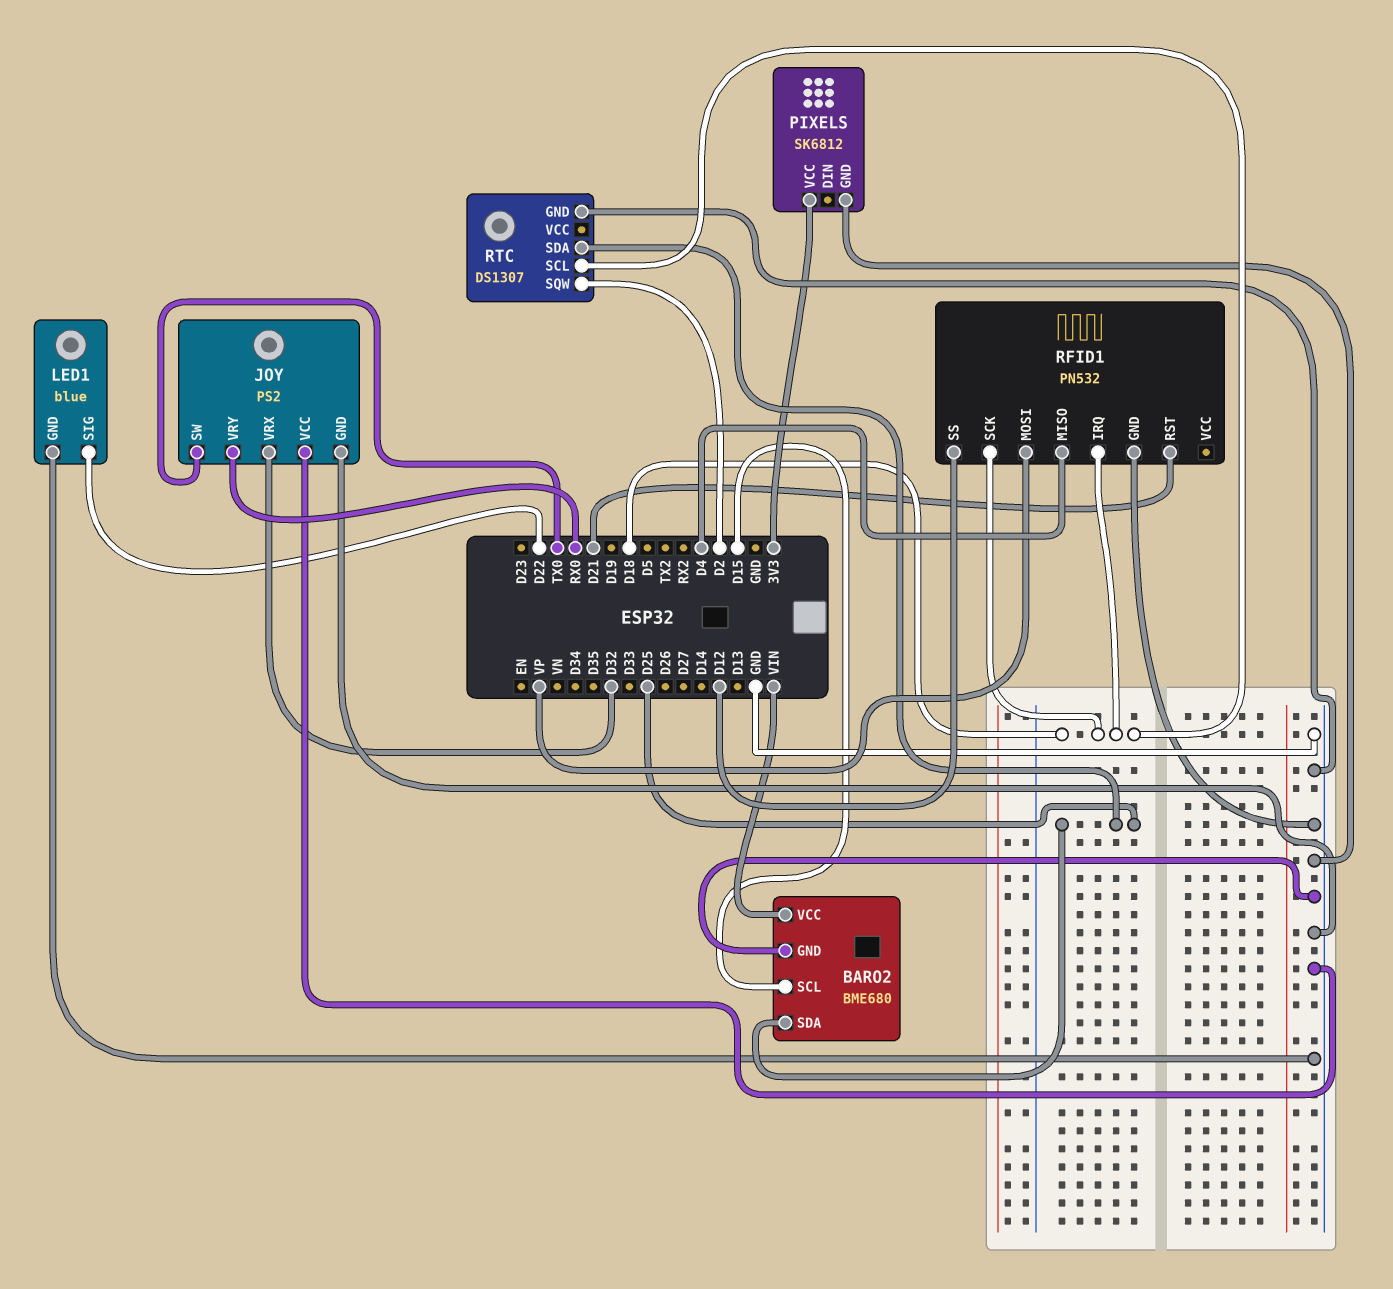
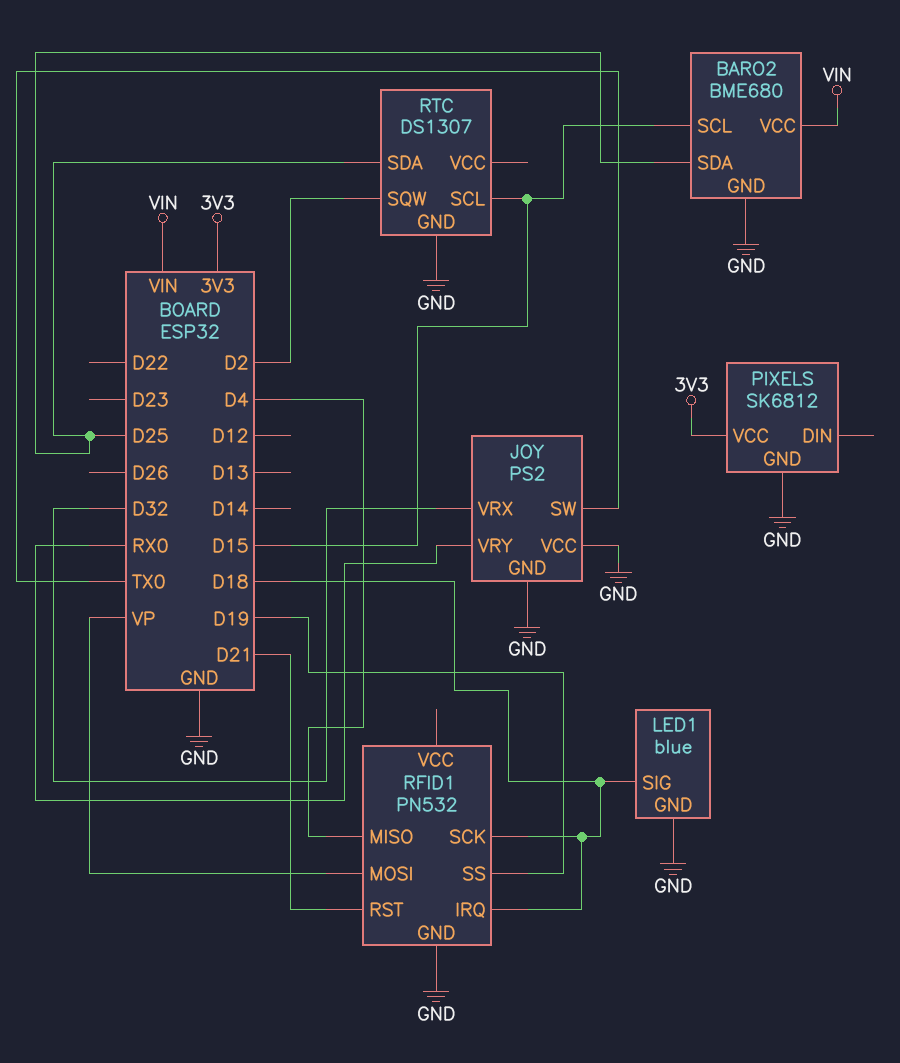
LED1 pin SIG: D22 -> D18
RFID1 pin SS: D12 -> D19
RTC pin SCL: D18 -> D15

